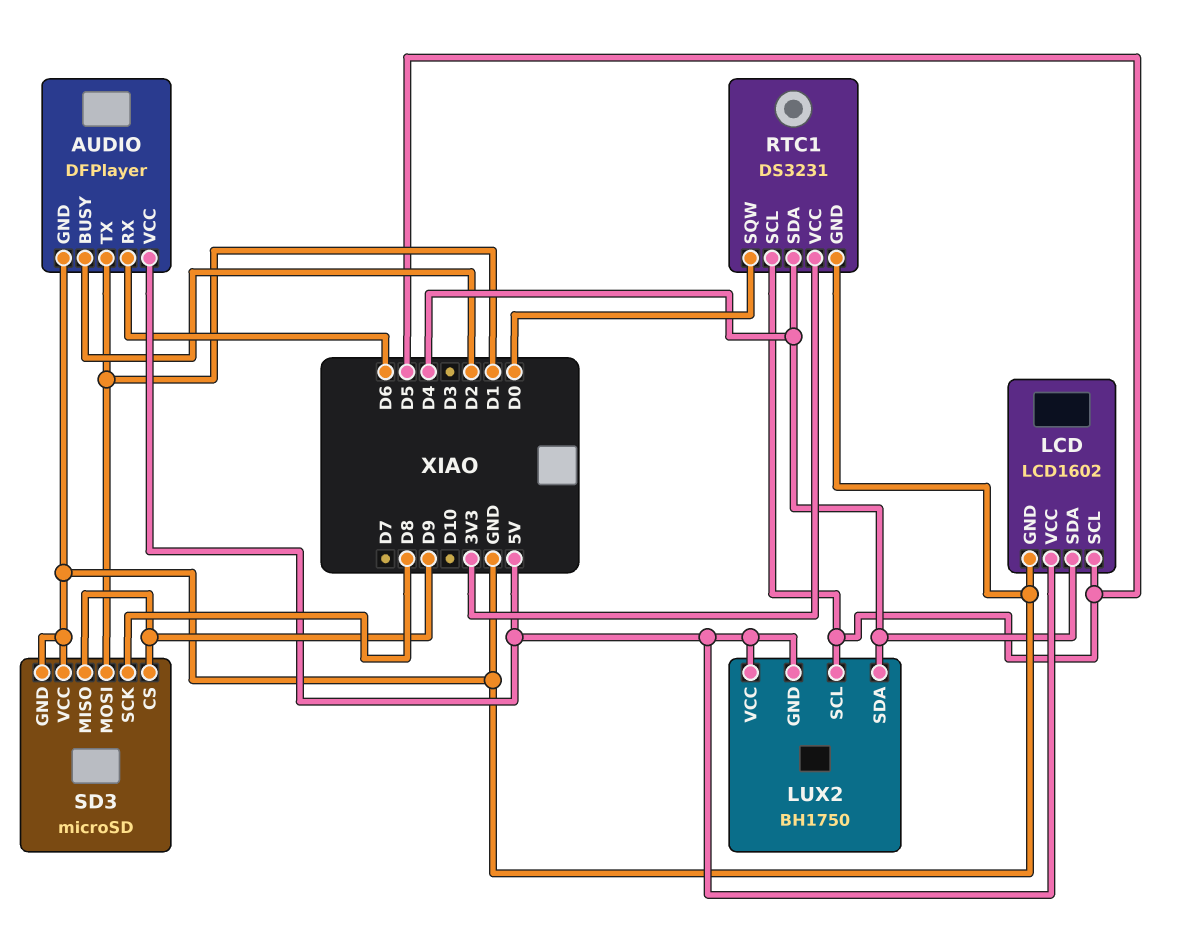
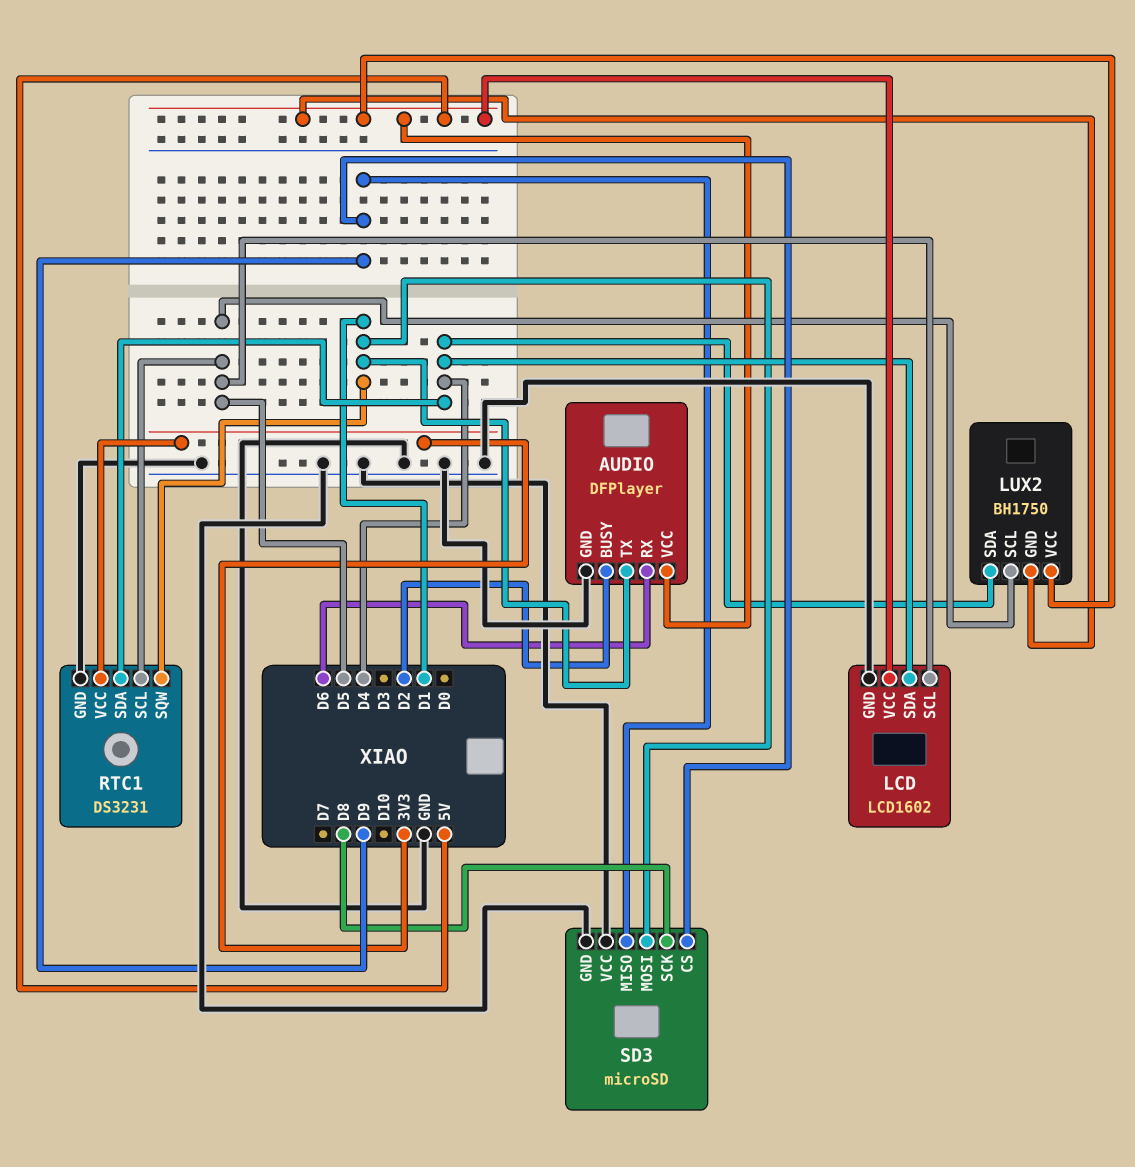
RTC1 pin SQW: D0 -> D1

